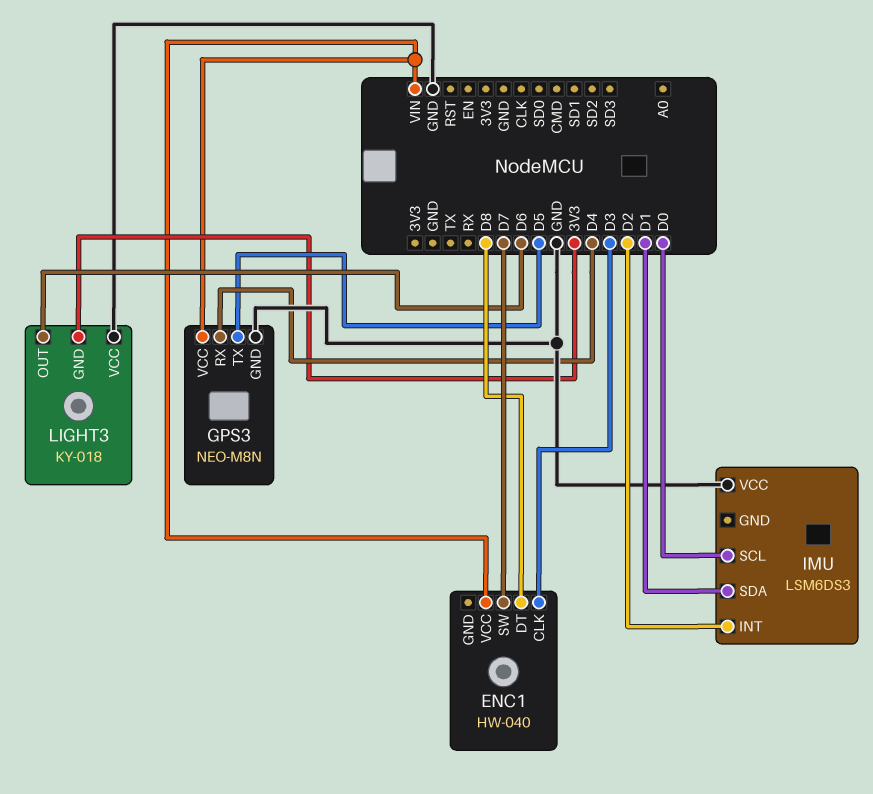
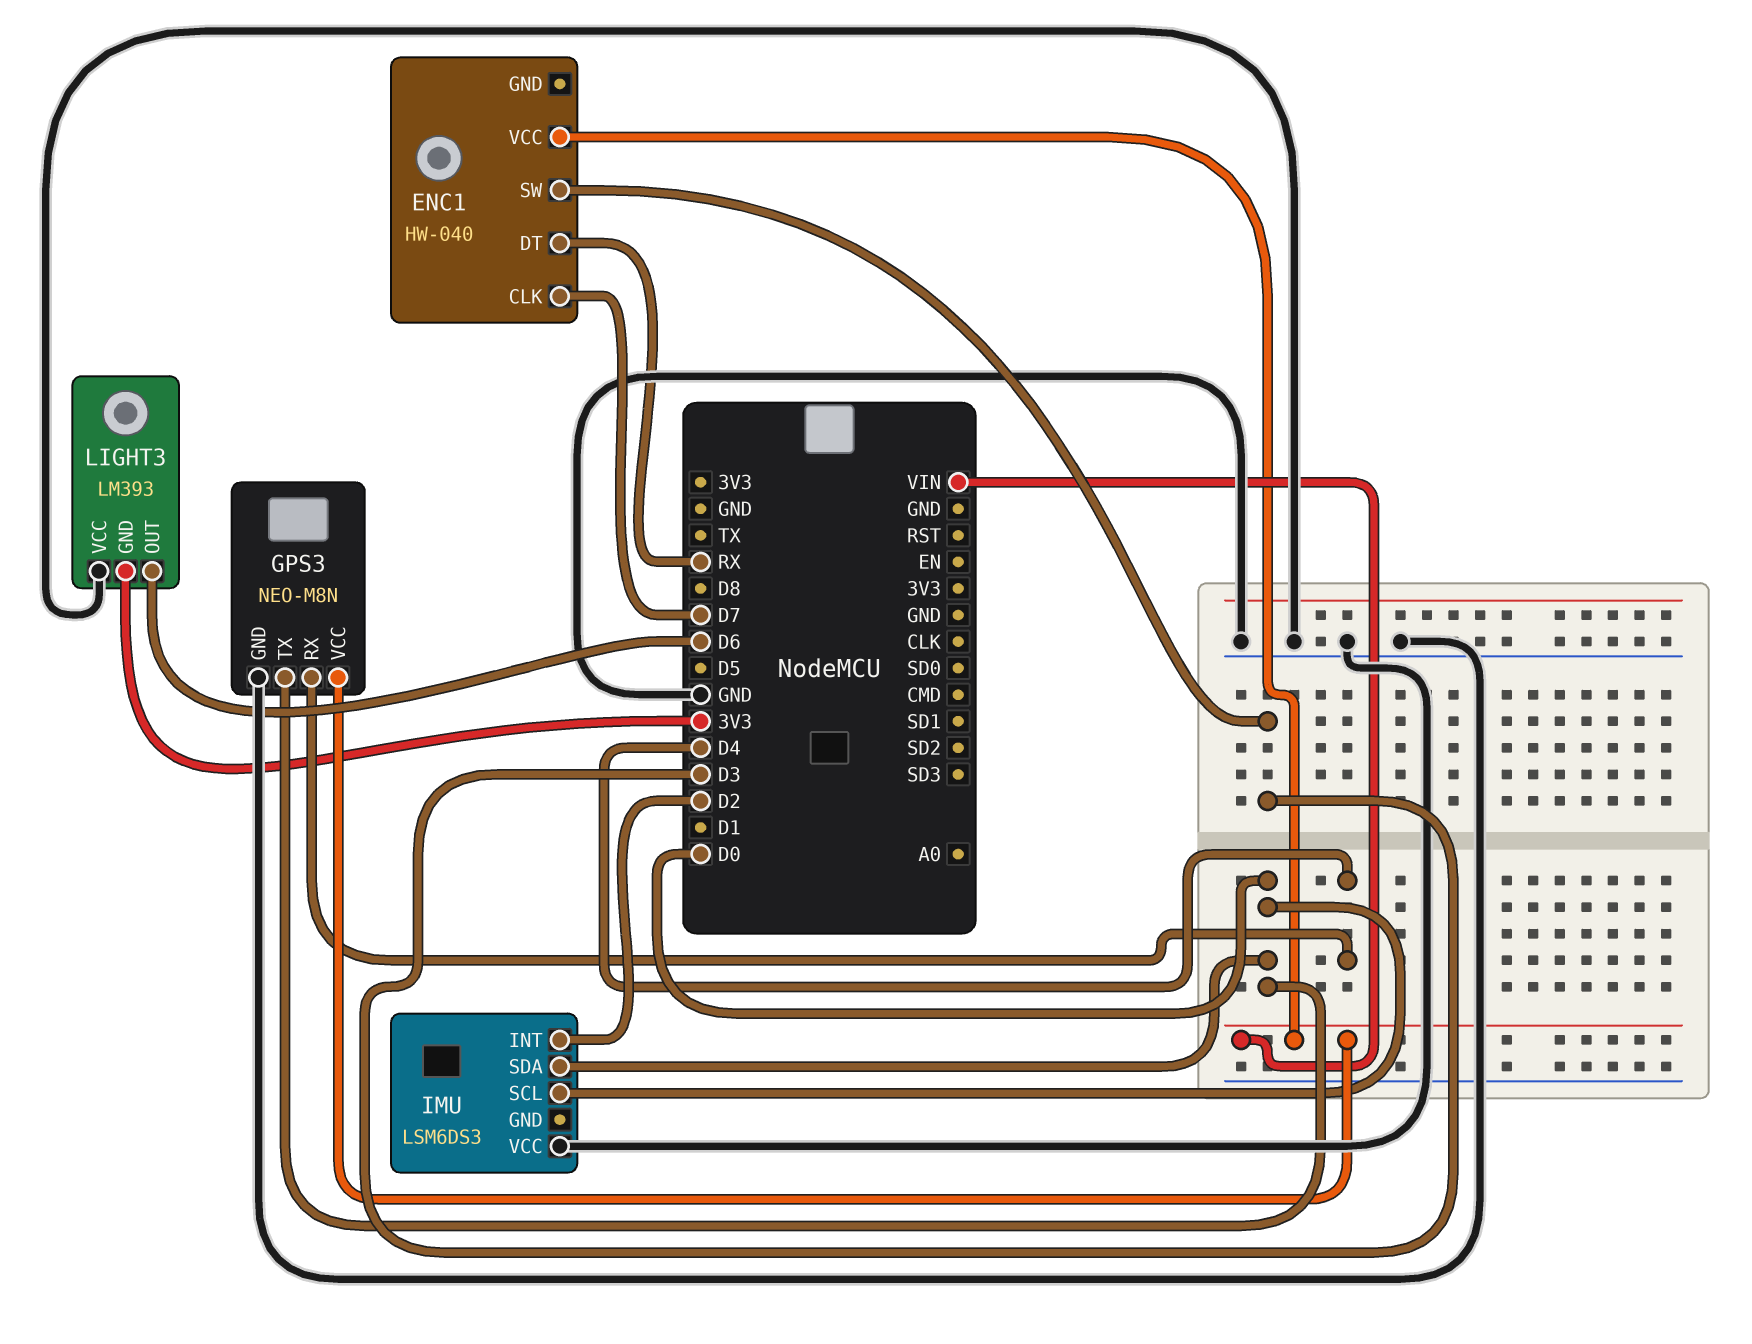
ENC1 pin CLK: D3 -> D7
ENC1 pin DT: D8 -> RX
ENC1 pin SW: D7 -> D3
GPS3 pin TX: D5 -> D0
IMU pin SDA: D1 -> D0
LIGHT3: KY-018 -> LM393

